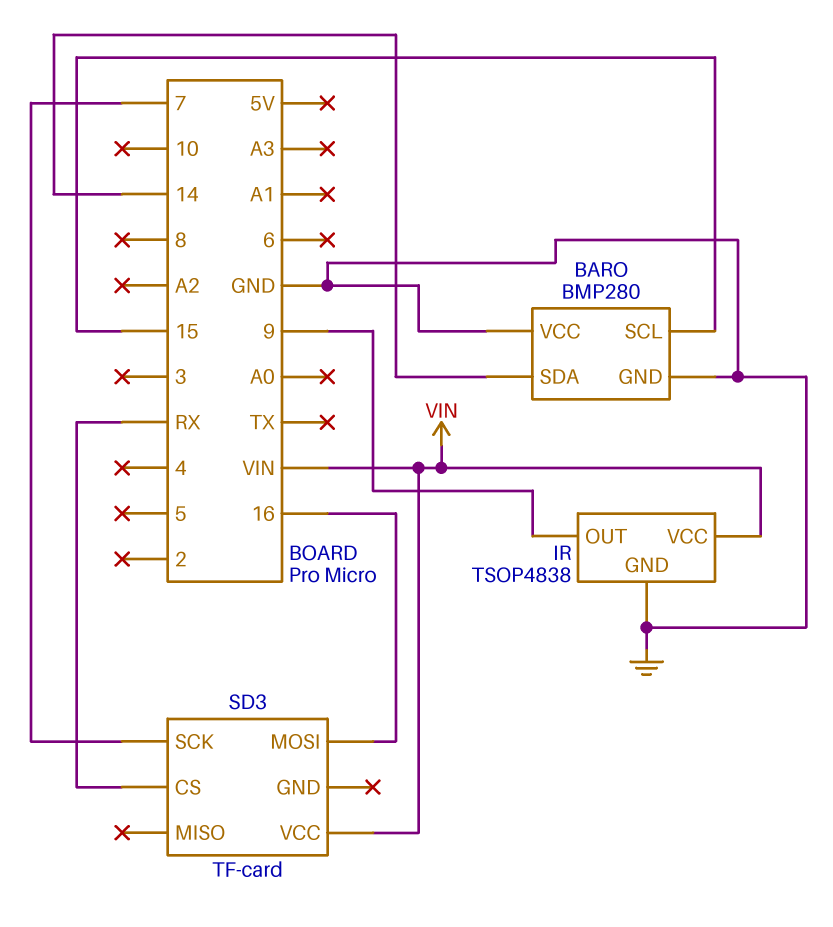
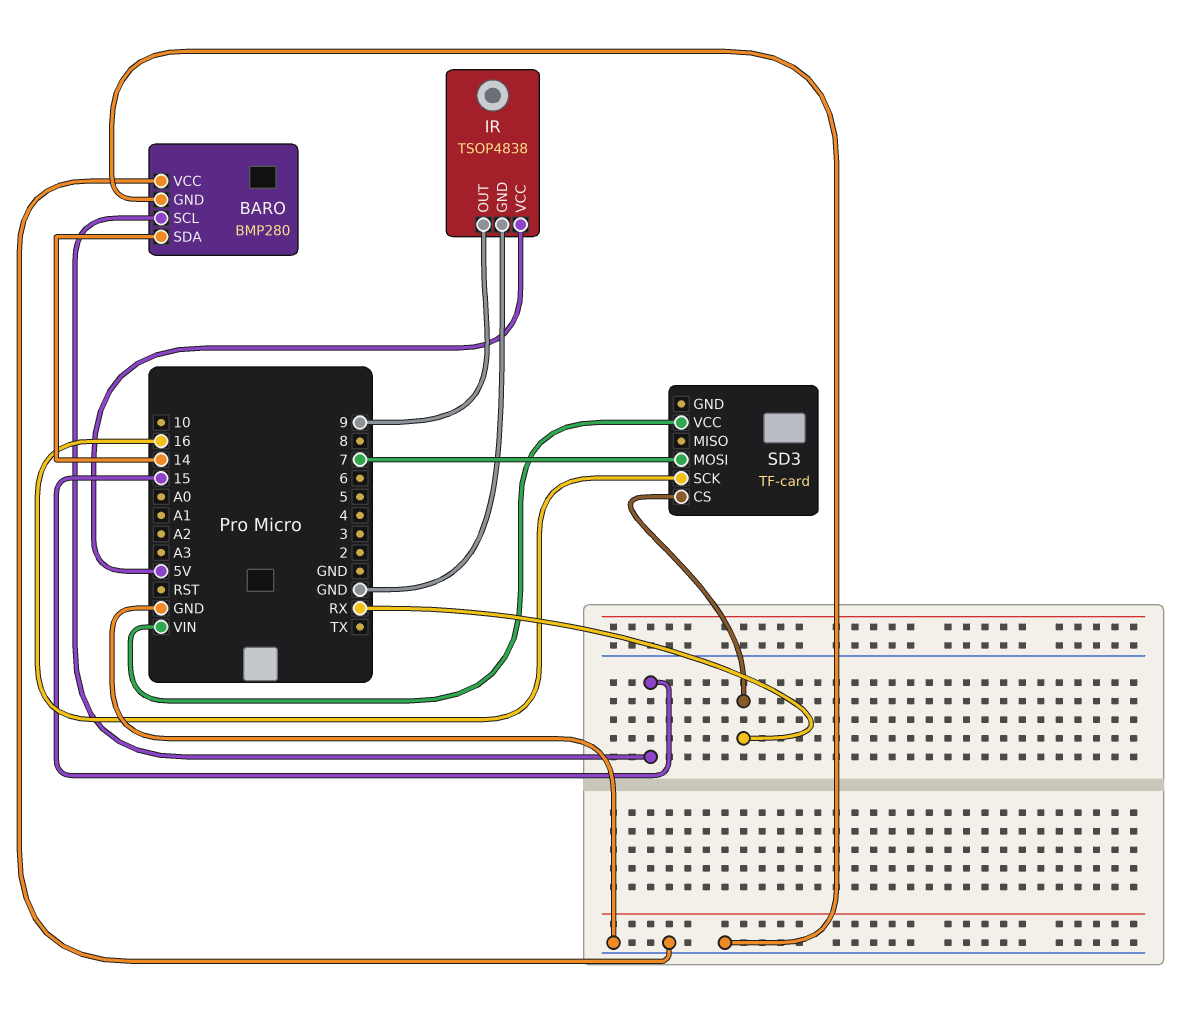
IR pin VCC: VIN -> 5V
SD3 pin MOSI: 16 -> 7
SD3 pin SCK: 7 -> 16

